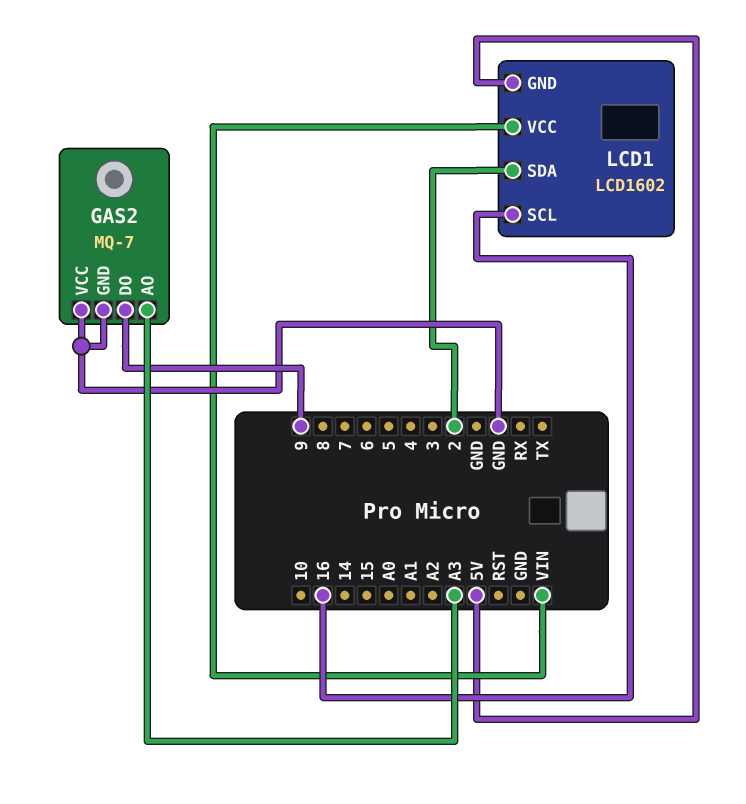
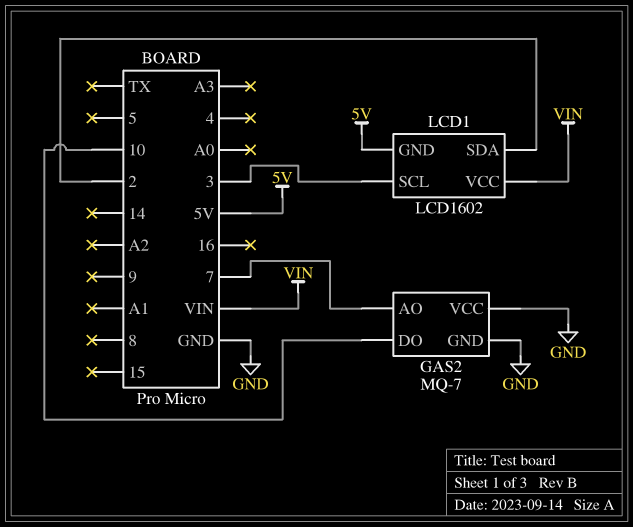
GAS2 pin AO: A3 -> 7
GAS2 pin DO: 9 -> 10
LCD1 pin SCL: 16 -> 3

